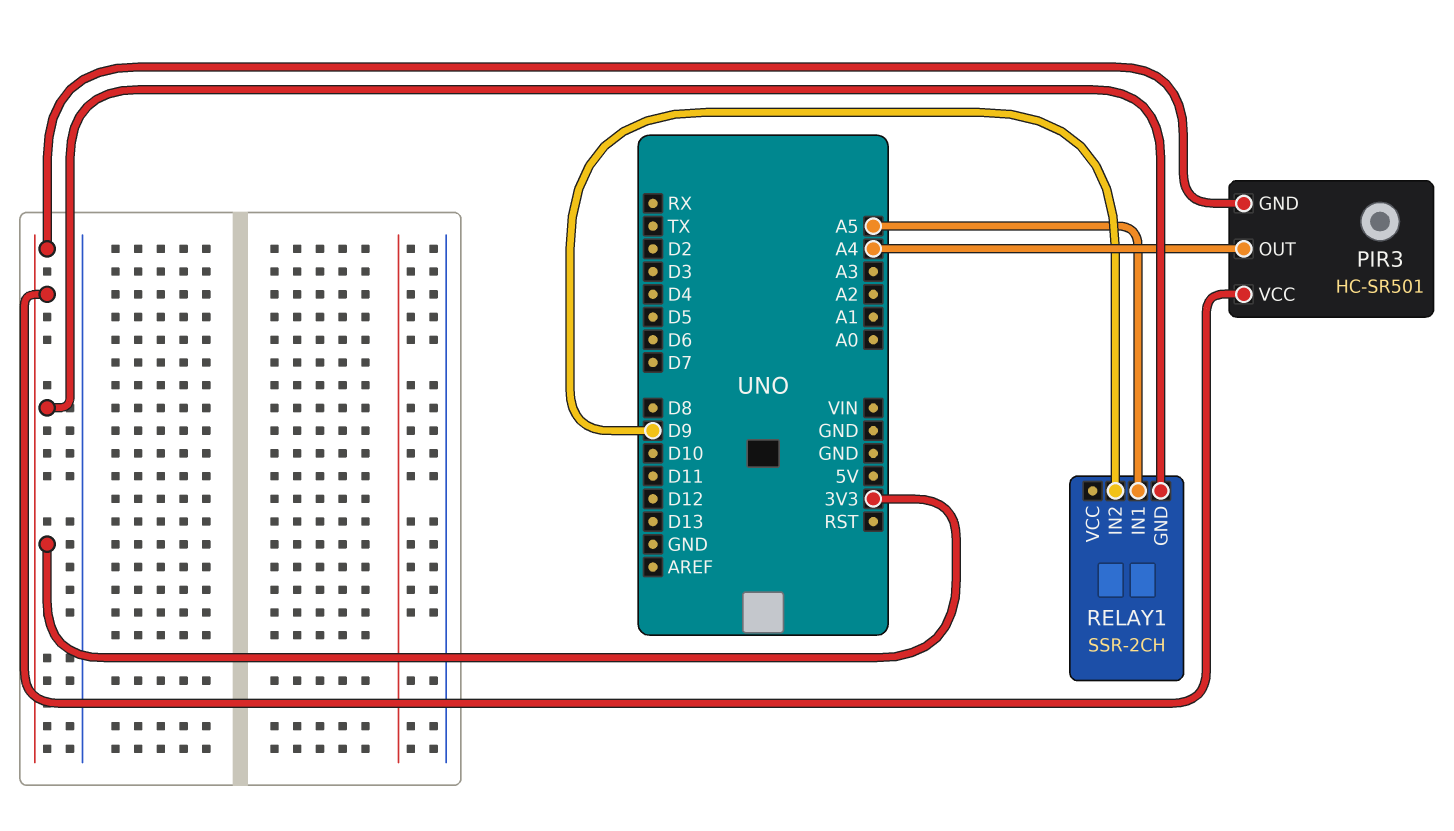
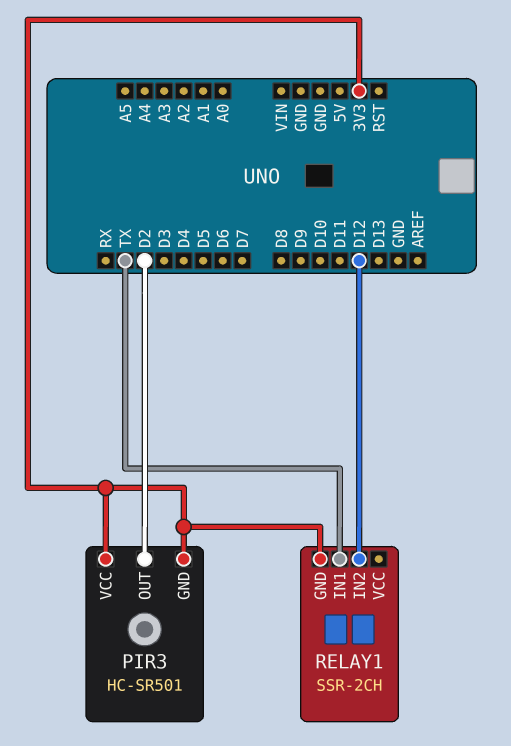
PIR3 pin OUT: A4 -> D2
RELAY1 pin IN1: A5 -> TX
RELAY1 pin IN2: D9 -> D12

